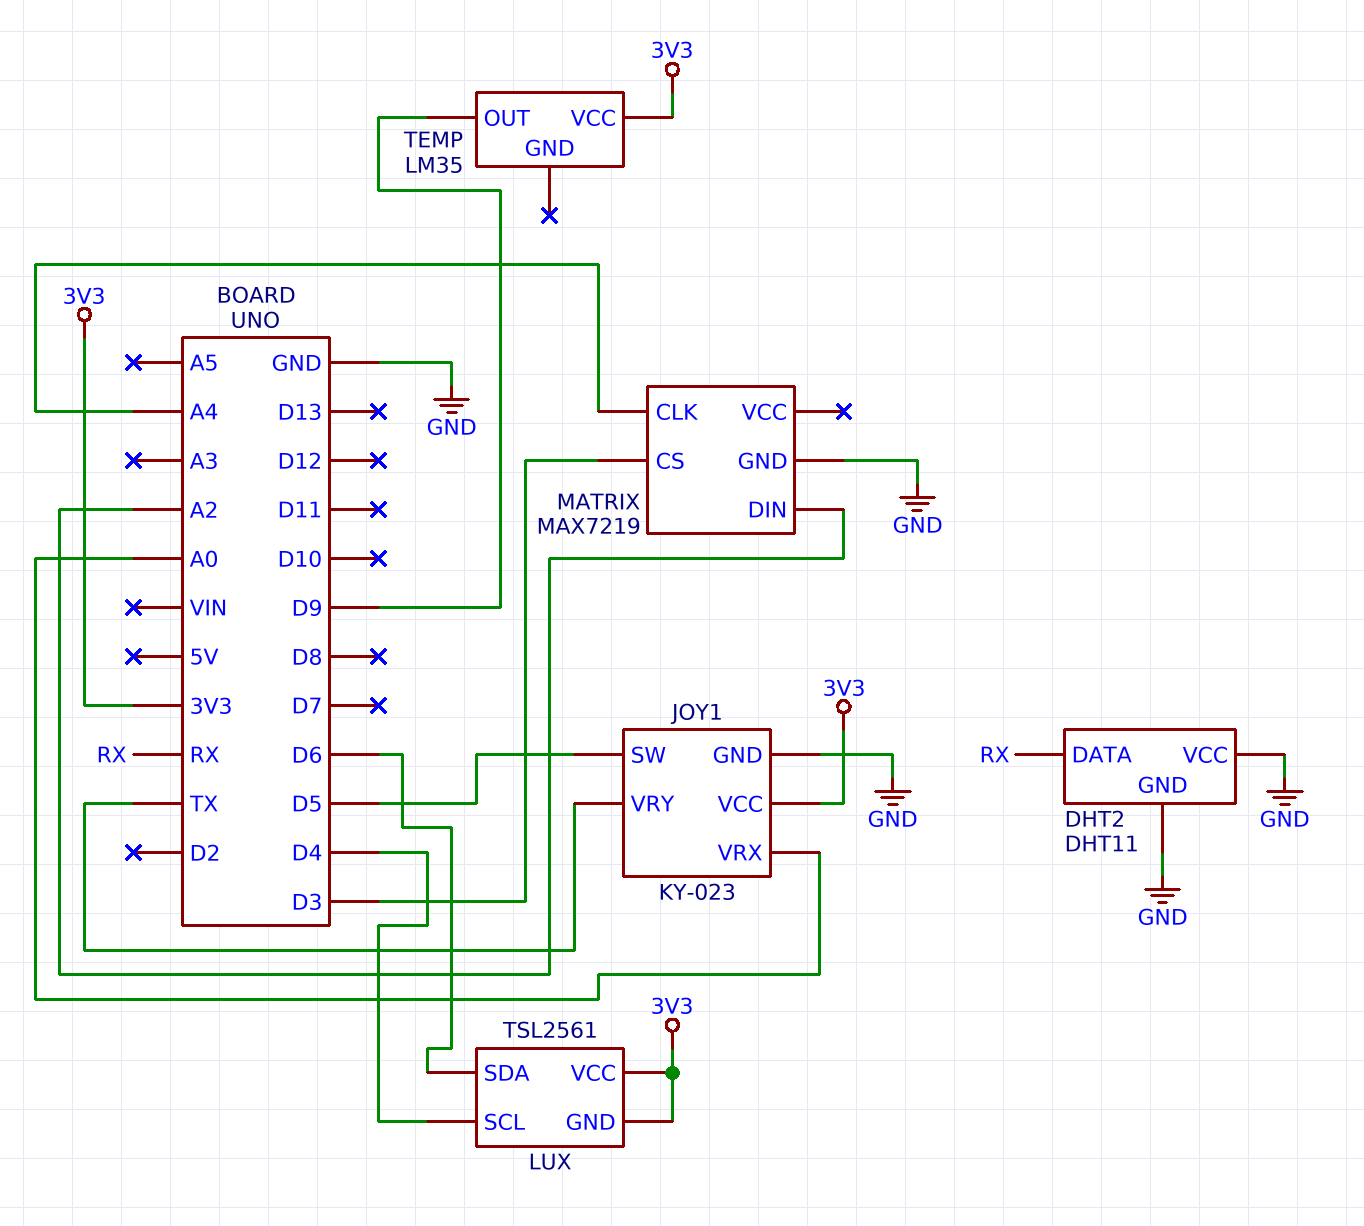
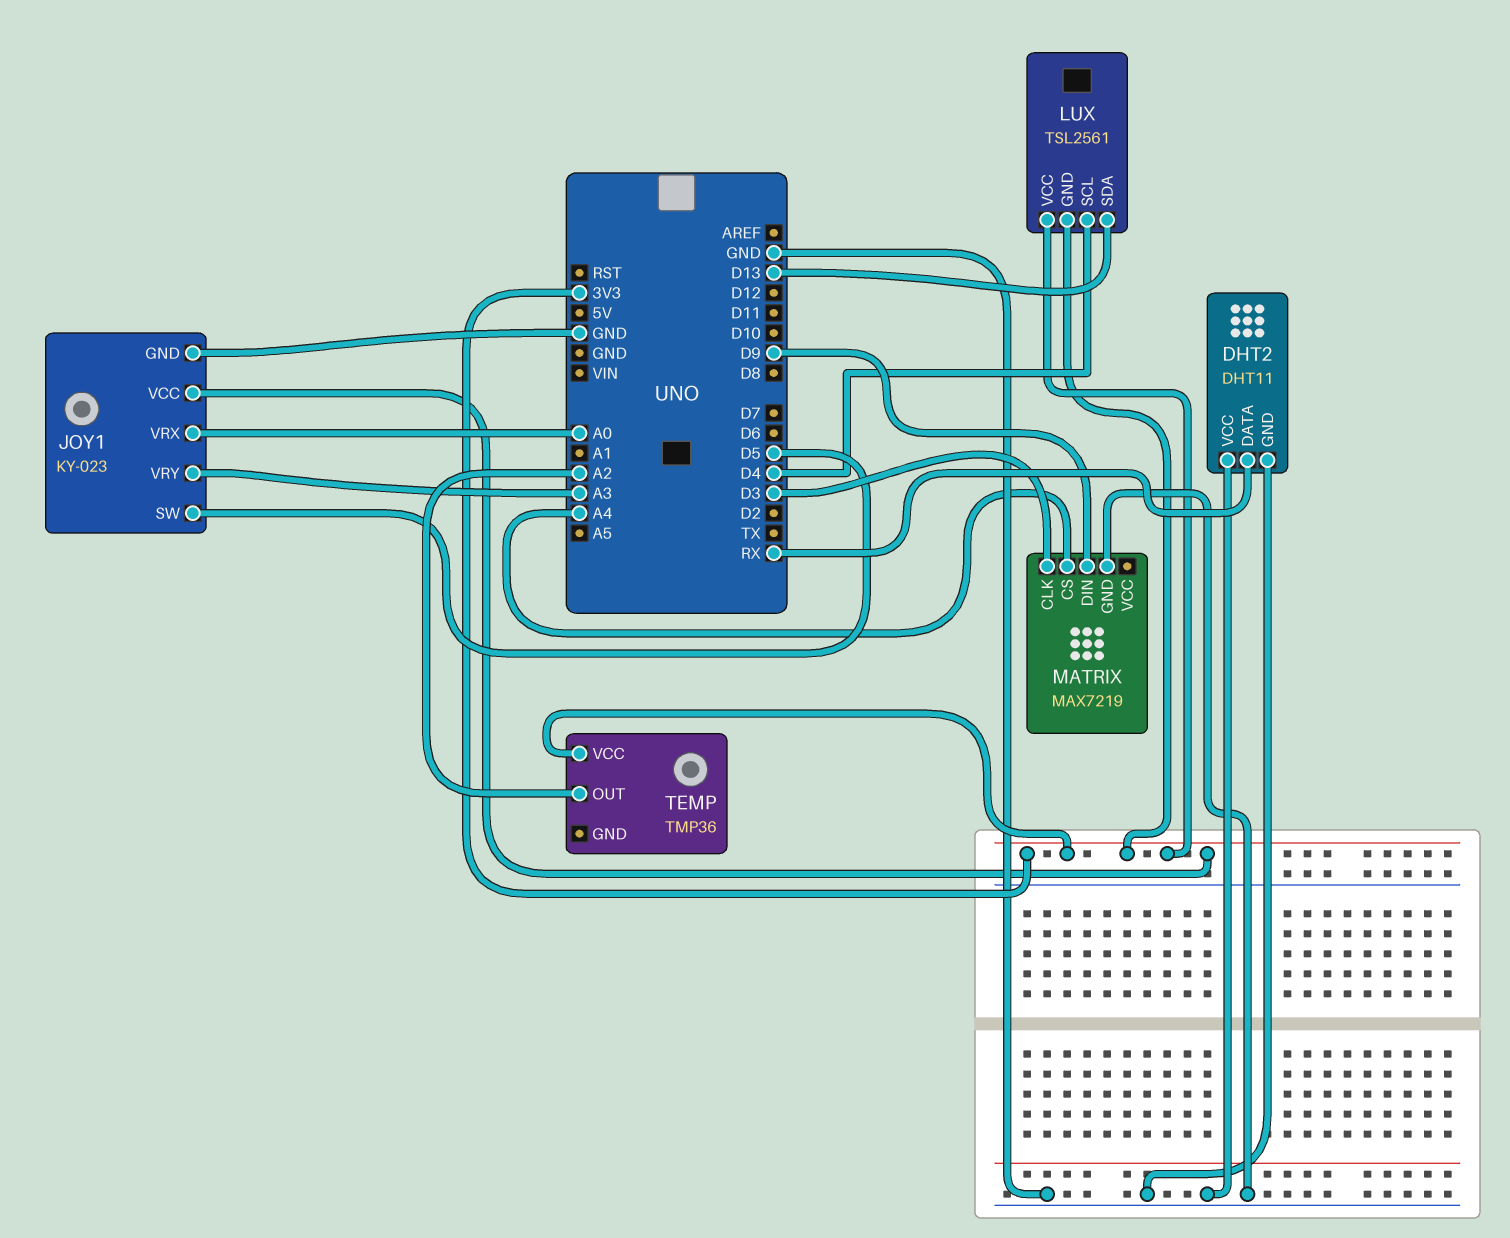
JOY1 pin VRY: TX -> A3
LUX pin SDA: D6 -> D13
MATRIX pin CLK: A4 -> D3
MATRIX pin CS: D3 -> A4
MATRIX pin DIN: A2 -> D9
TEMP: LM35 -> TMP36
TEMP pin OUT: D9 -> A2

